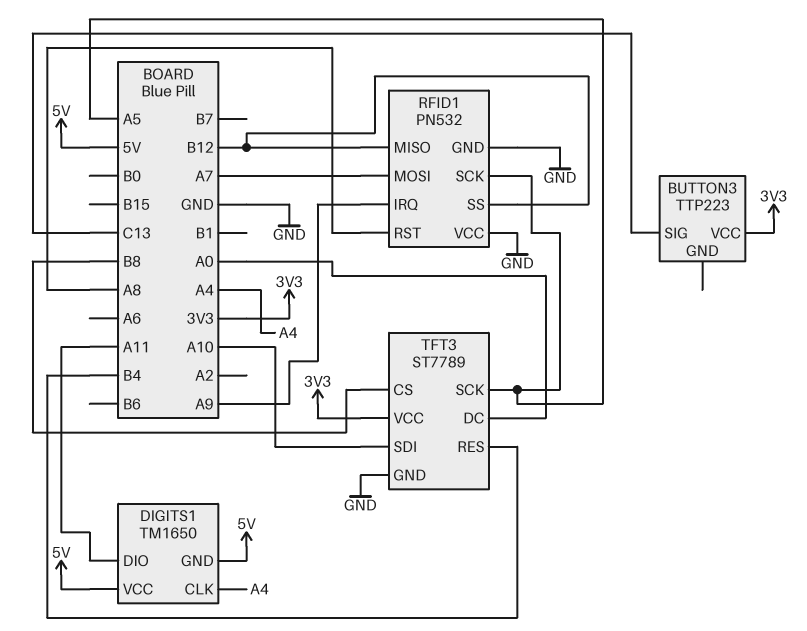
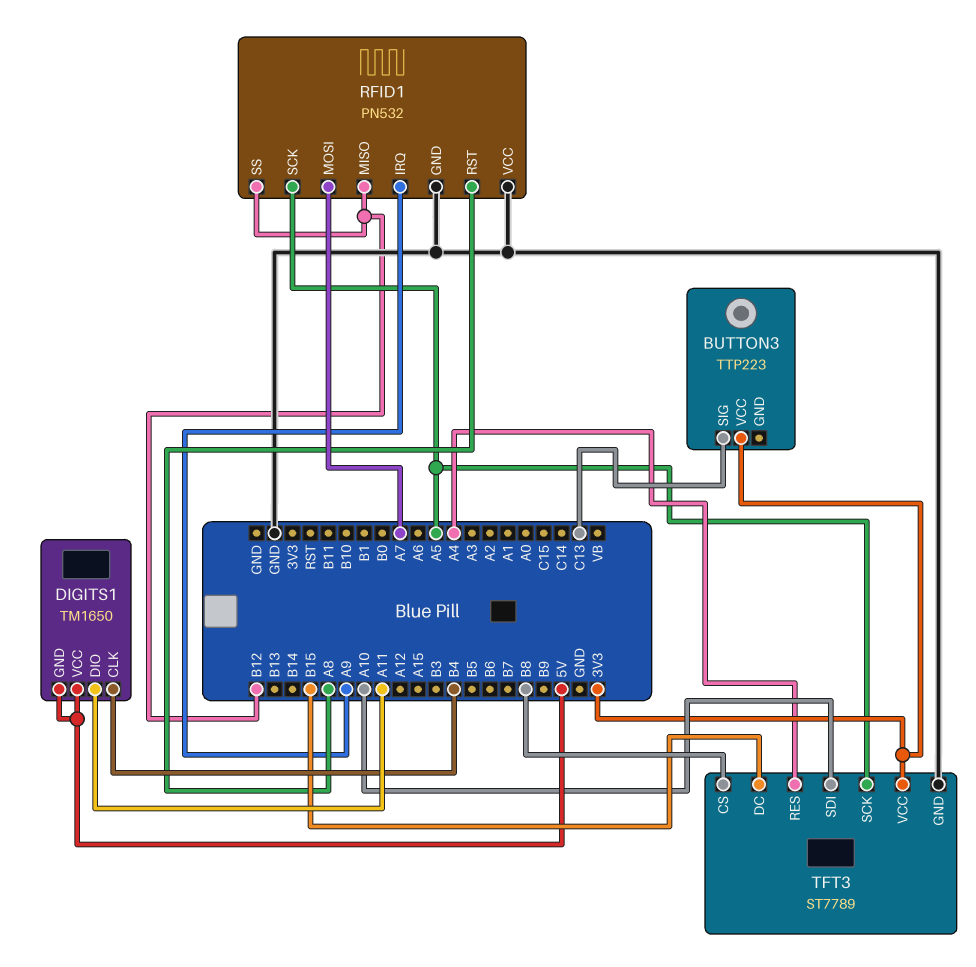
DIGITS1 pin CLK: A4 -> B4
TFT3 pin DC: A0 -> B15
TFT3 pin RES: B4 -> A4

